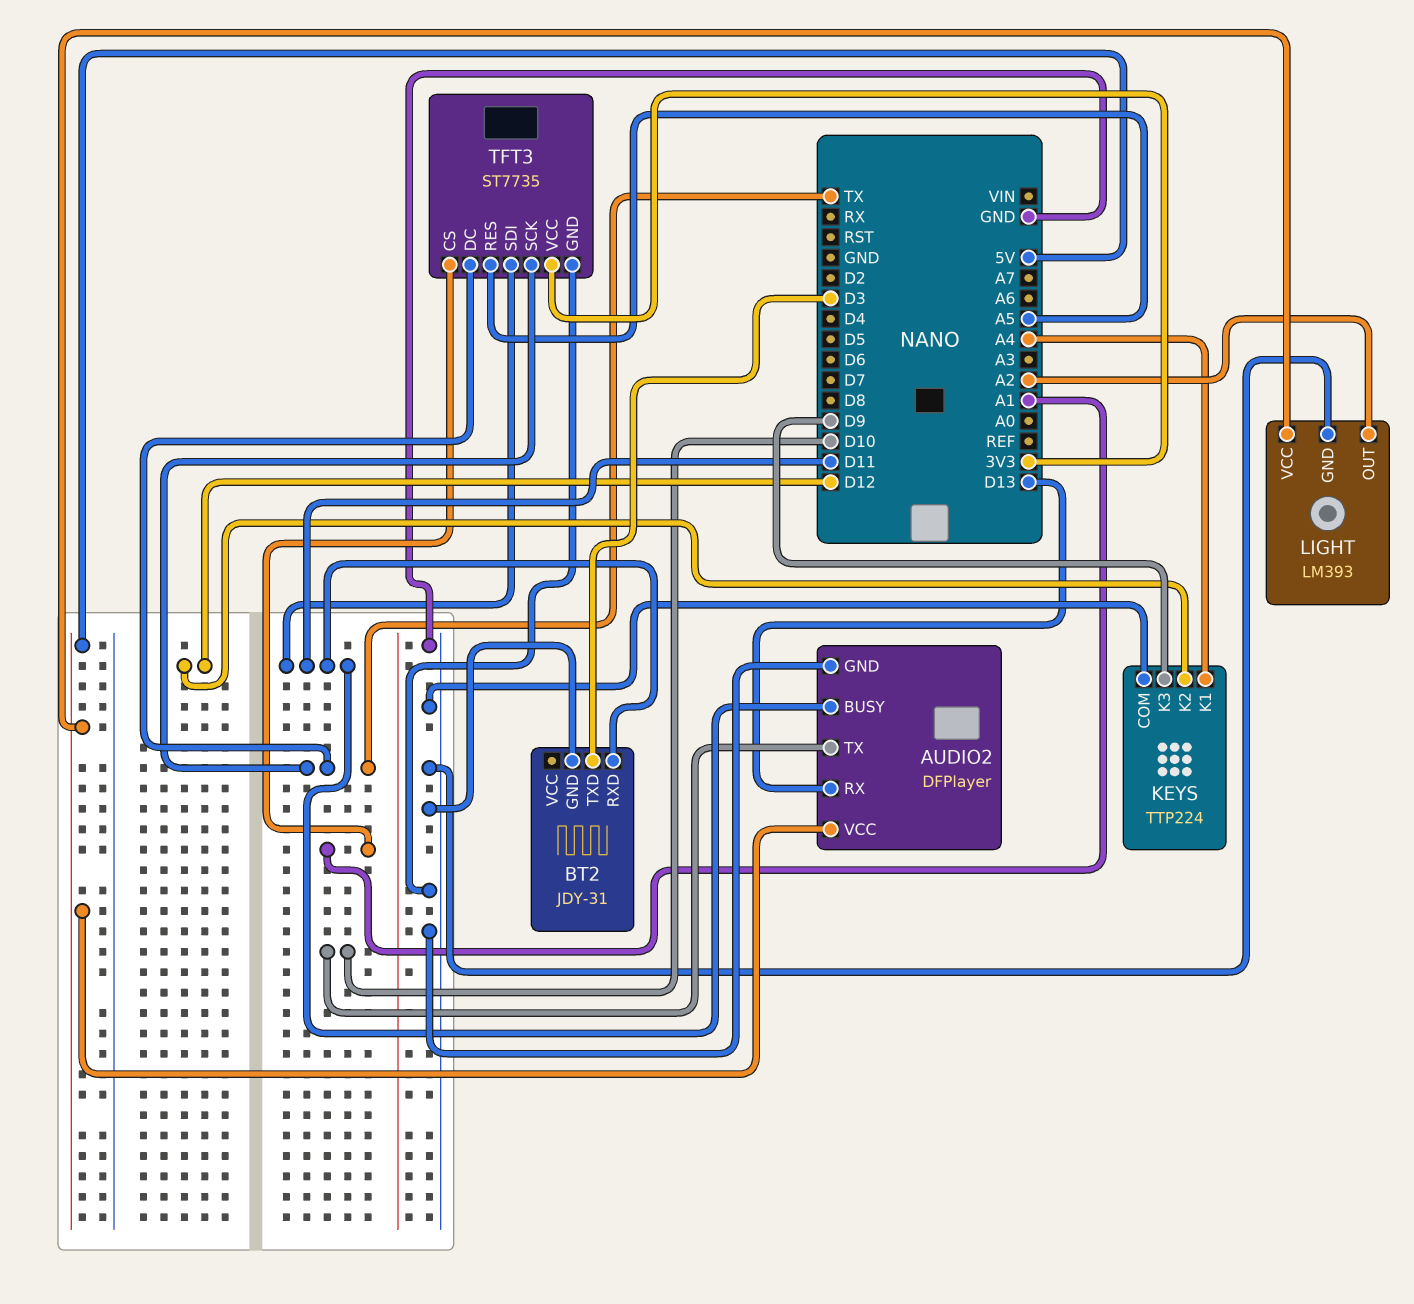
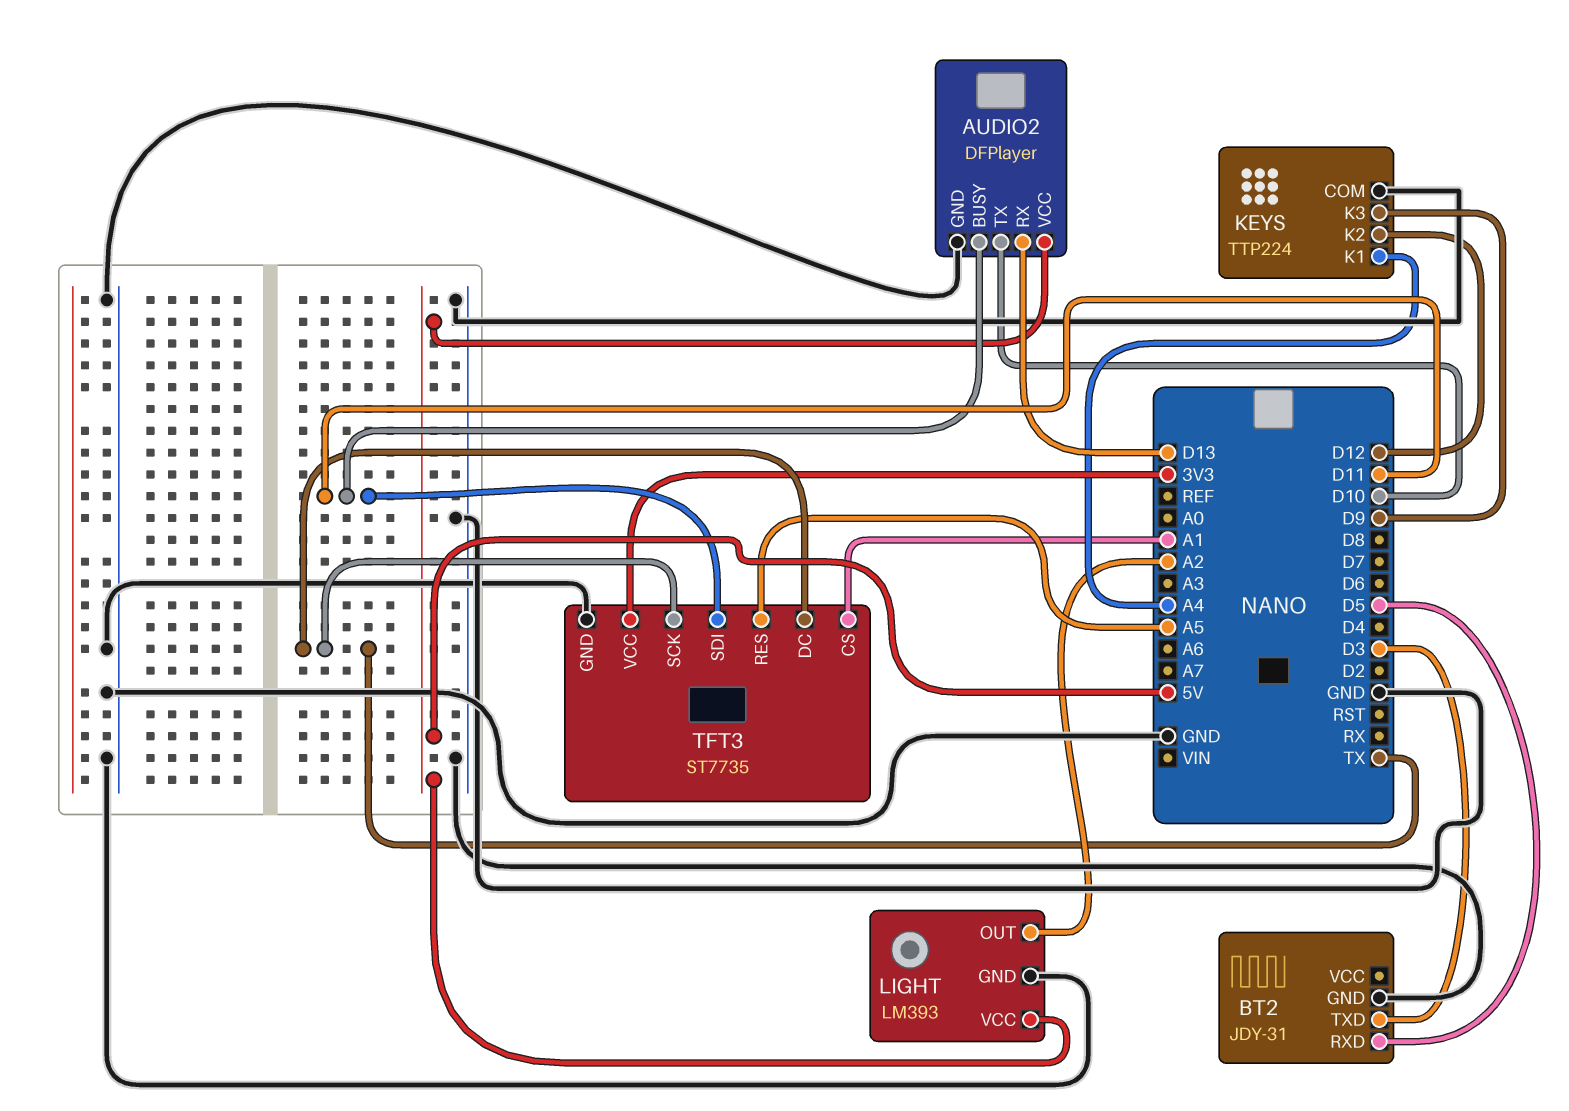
BT2 pin RXD: D11 -> D5

